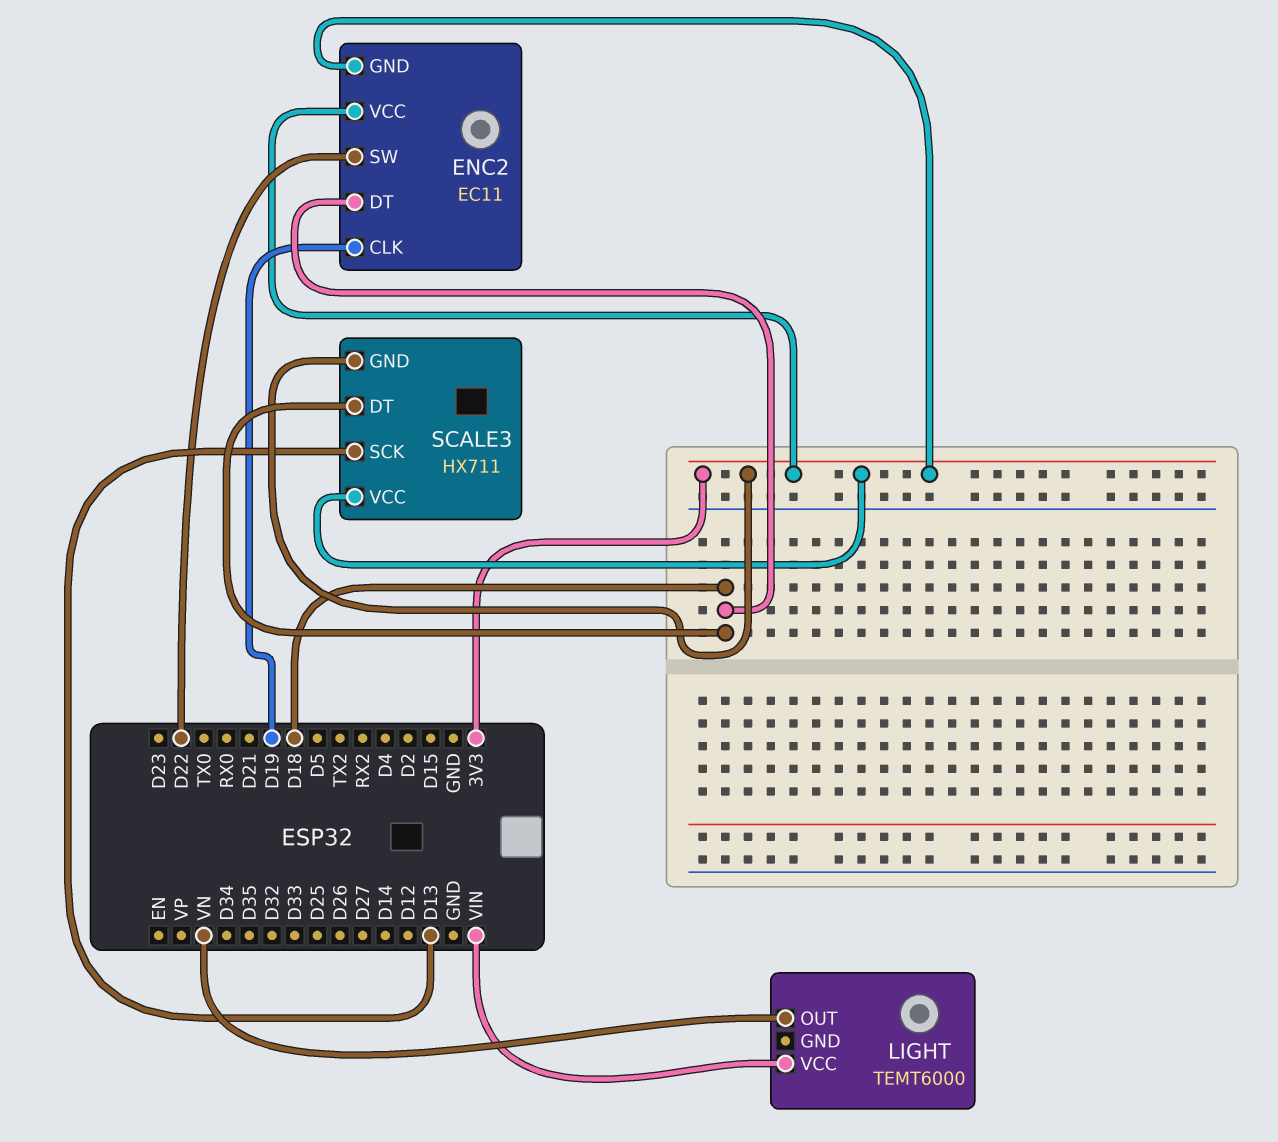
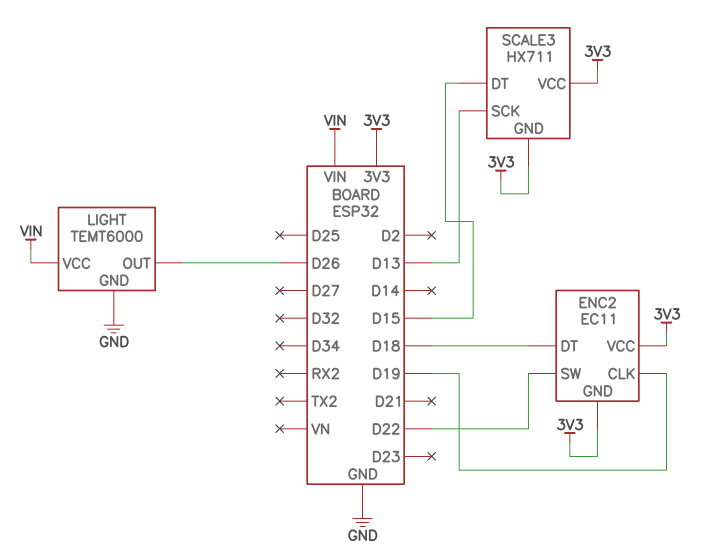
LIGHT pin GND: none -> GND
LIGHT pin OUT: VN -> D26
SCALE3 pin DT: D18 -> D15

